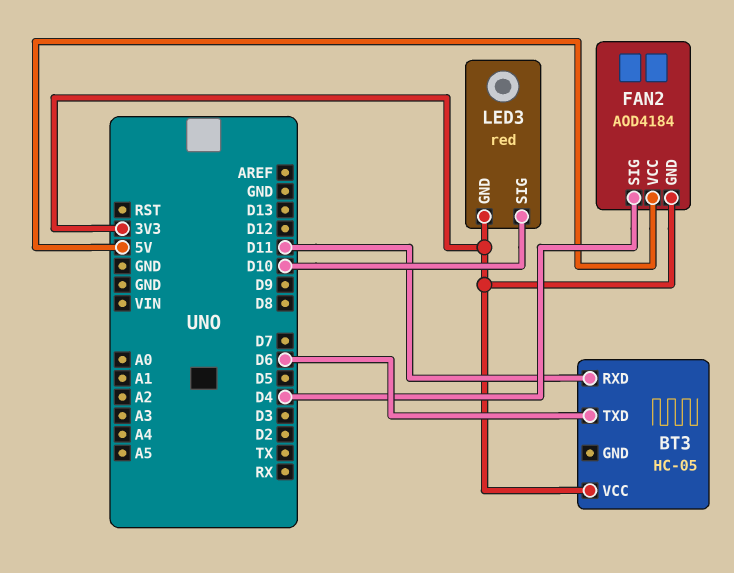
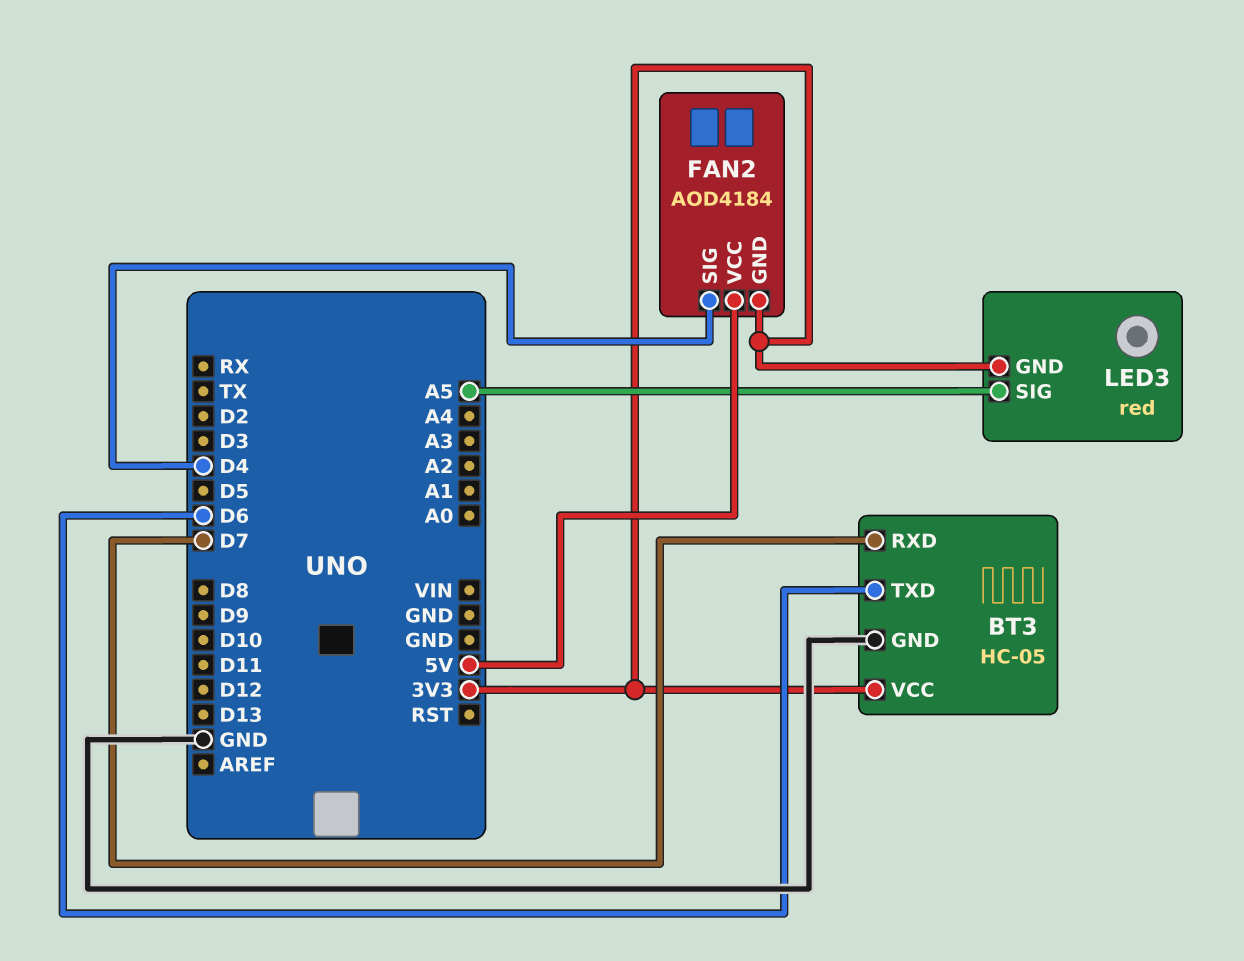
BT3 pin GND: none -> GND
BT3 pin RXD: D11 -> D7
LED3 pin SIG: D10 -> A5

